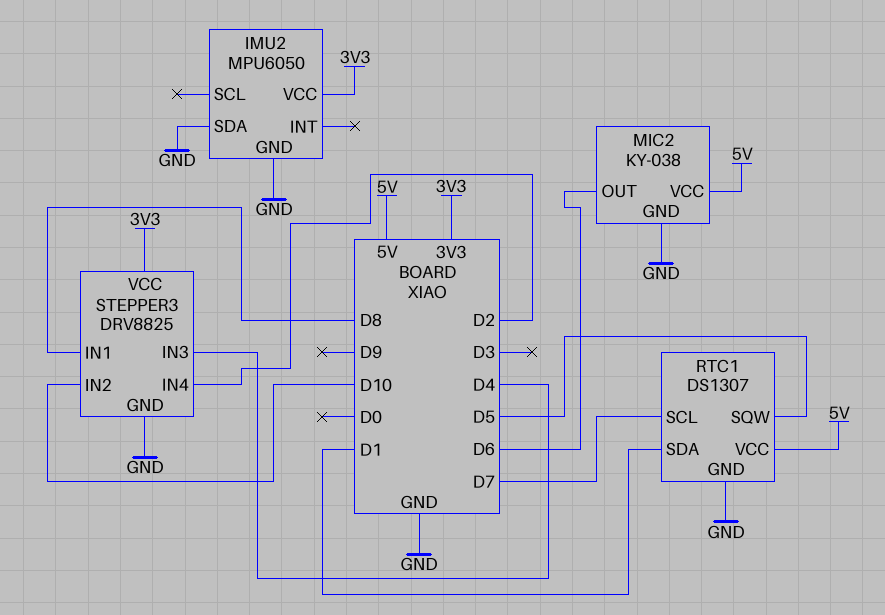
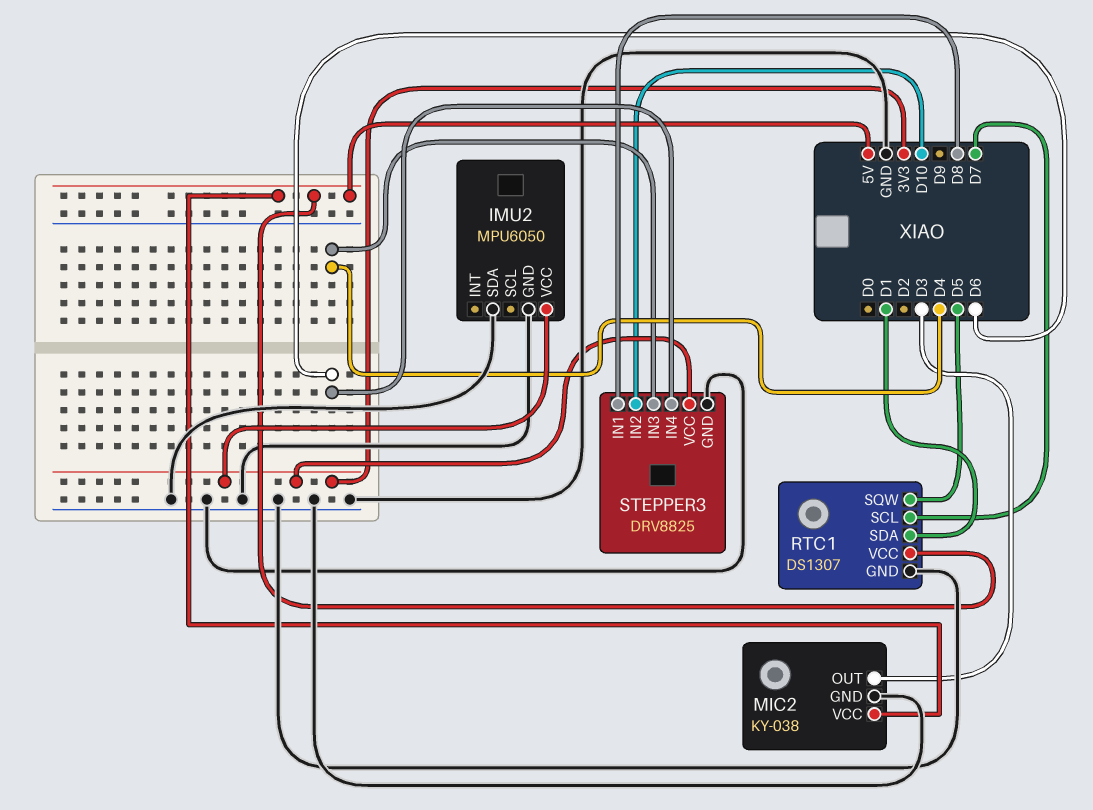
MIC2 pin OUT: D6 -> D3
STEPPER3 pin IN4: D2 -> D6

